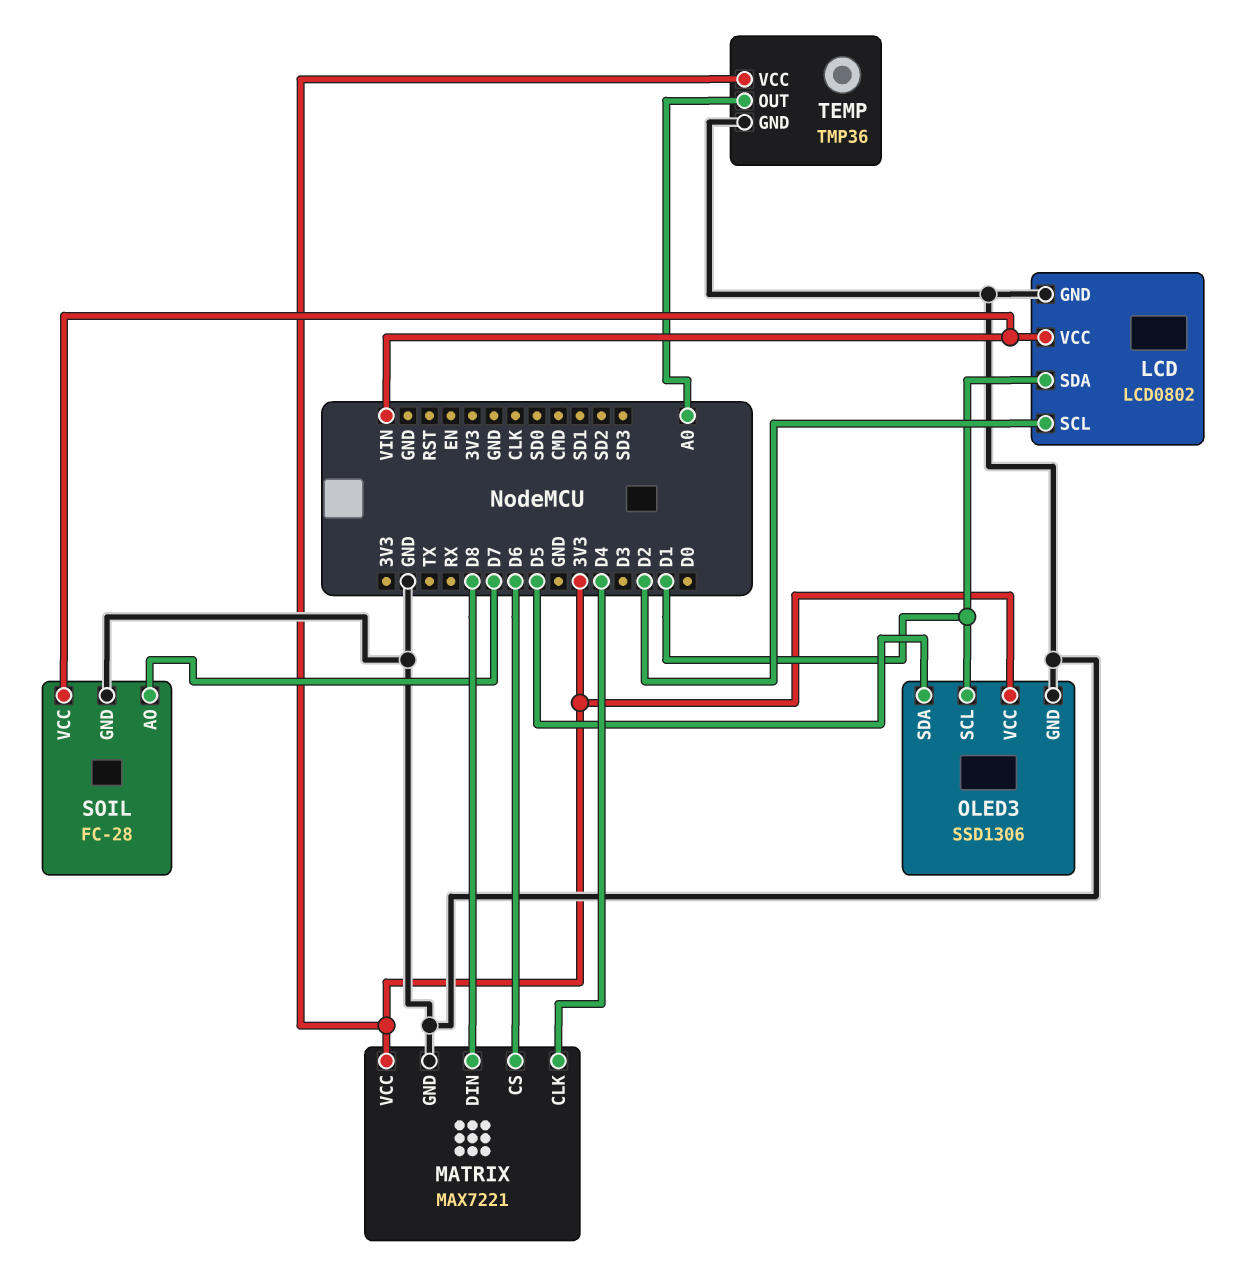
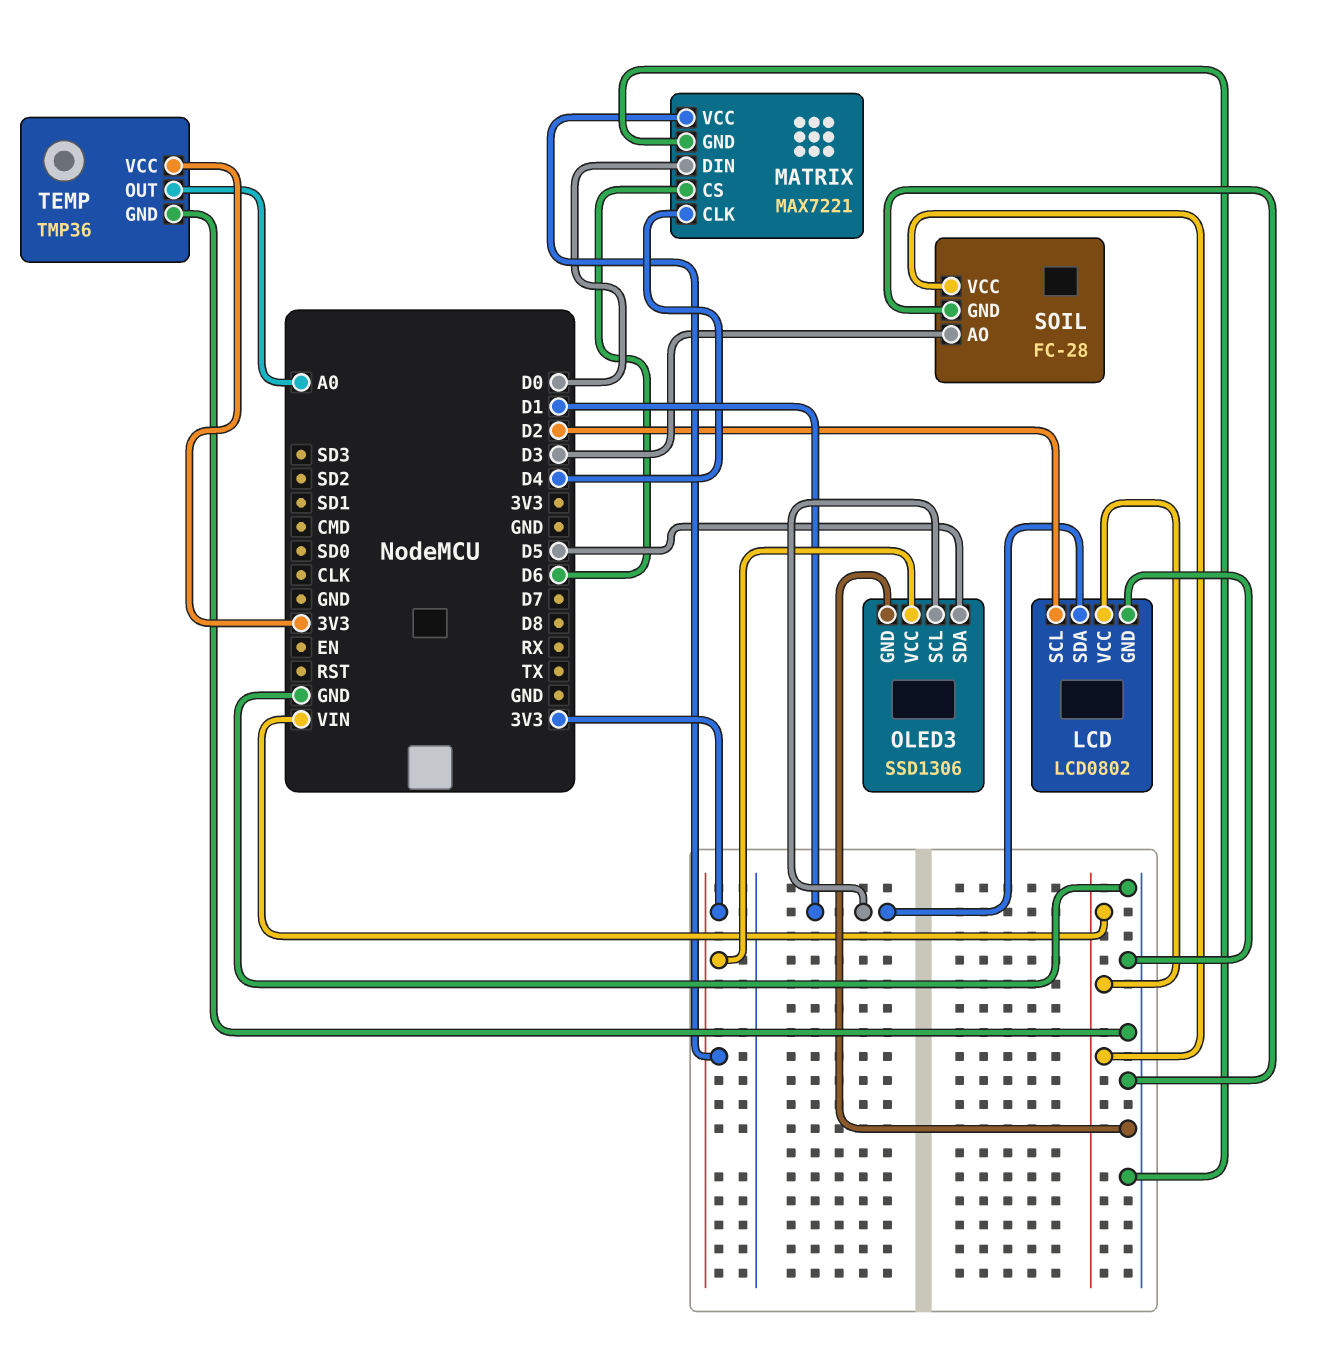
MATRIX pin DIN: D8 -> D0
SOIL pin AO: D7 -> D3

